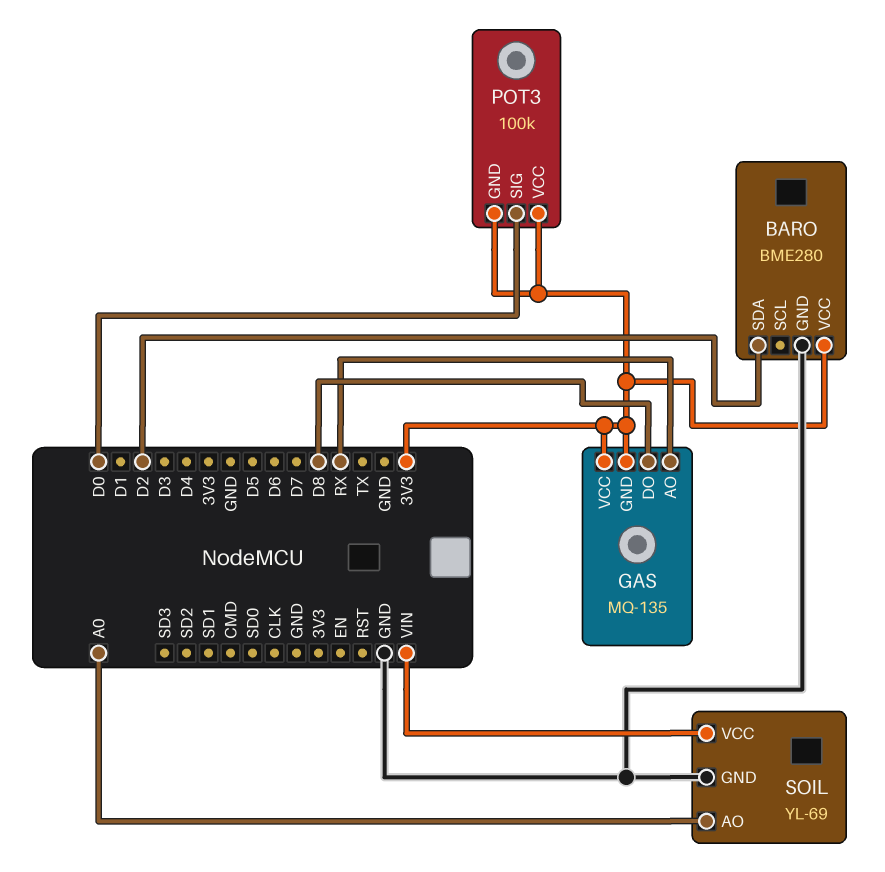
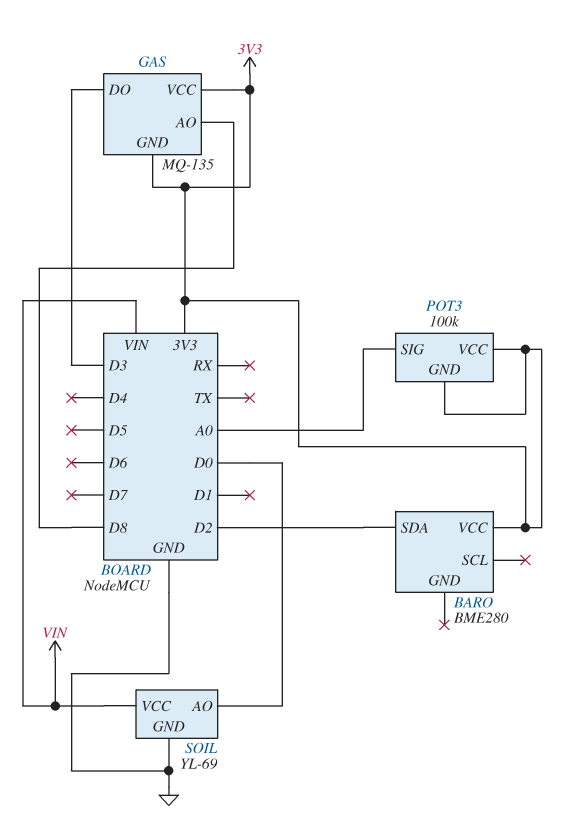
BARO pin GND: GND -> none
GAS pin AO: RX -> D8
GAS pin DO: D8 -> D3
POT3 pin SIG: D0 -> A0
SOIL pin AO: A0 -> D0

